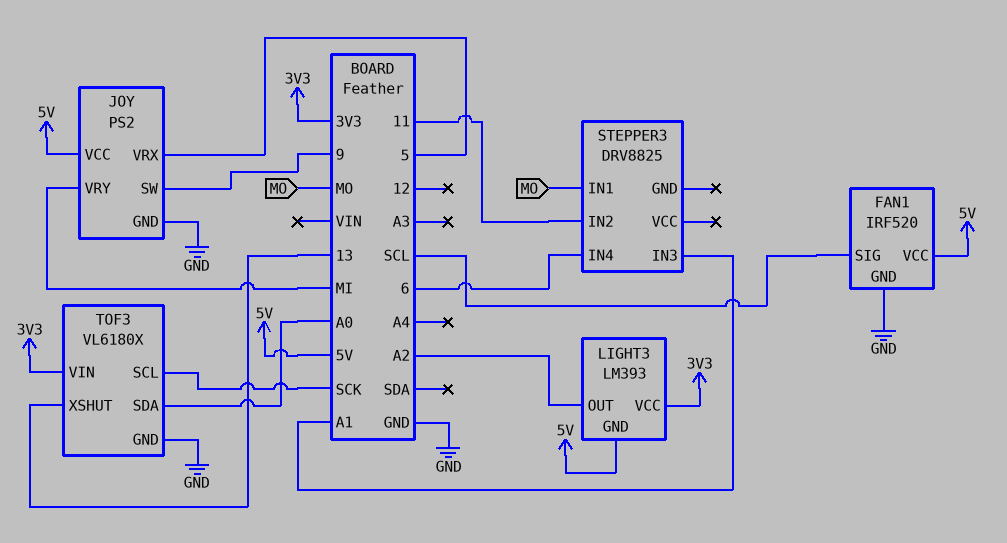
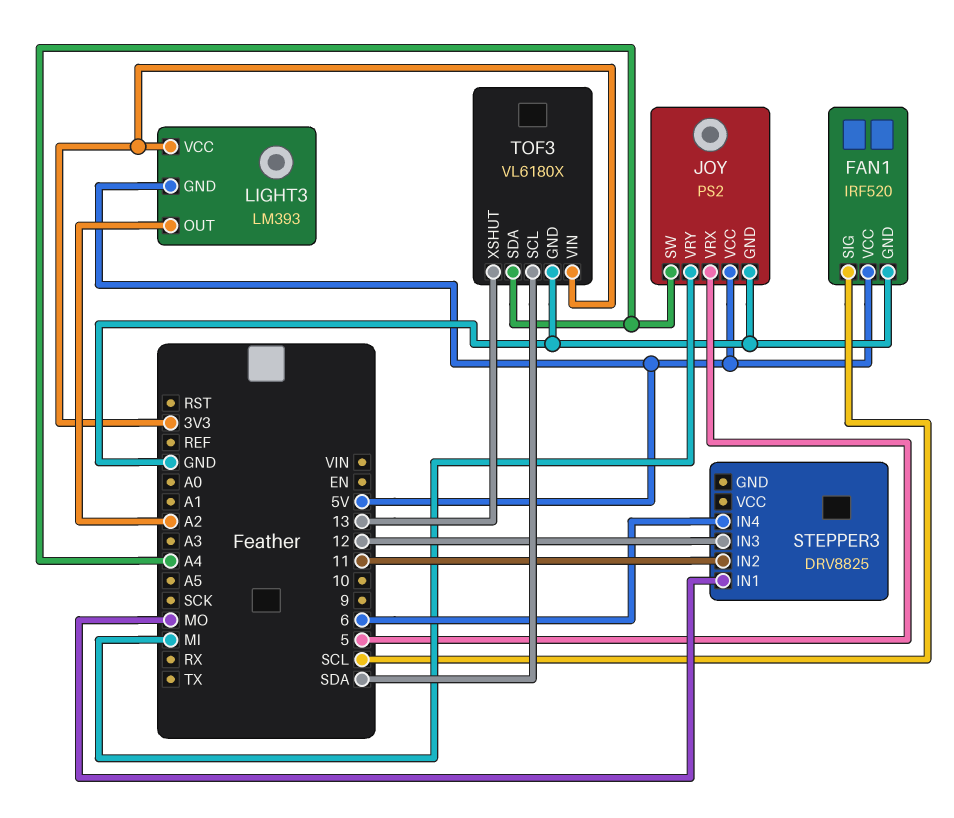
JOY pin SW: 9 -> A4
STEPPER3 pin IN3: A1 -> 12
TOF3 pin SCL: SCK -> SDA
TOF3 pin SDA: A0 -> A4

